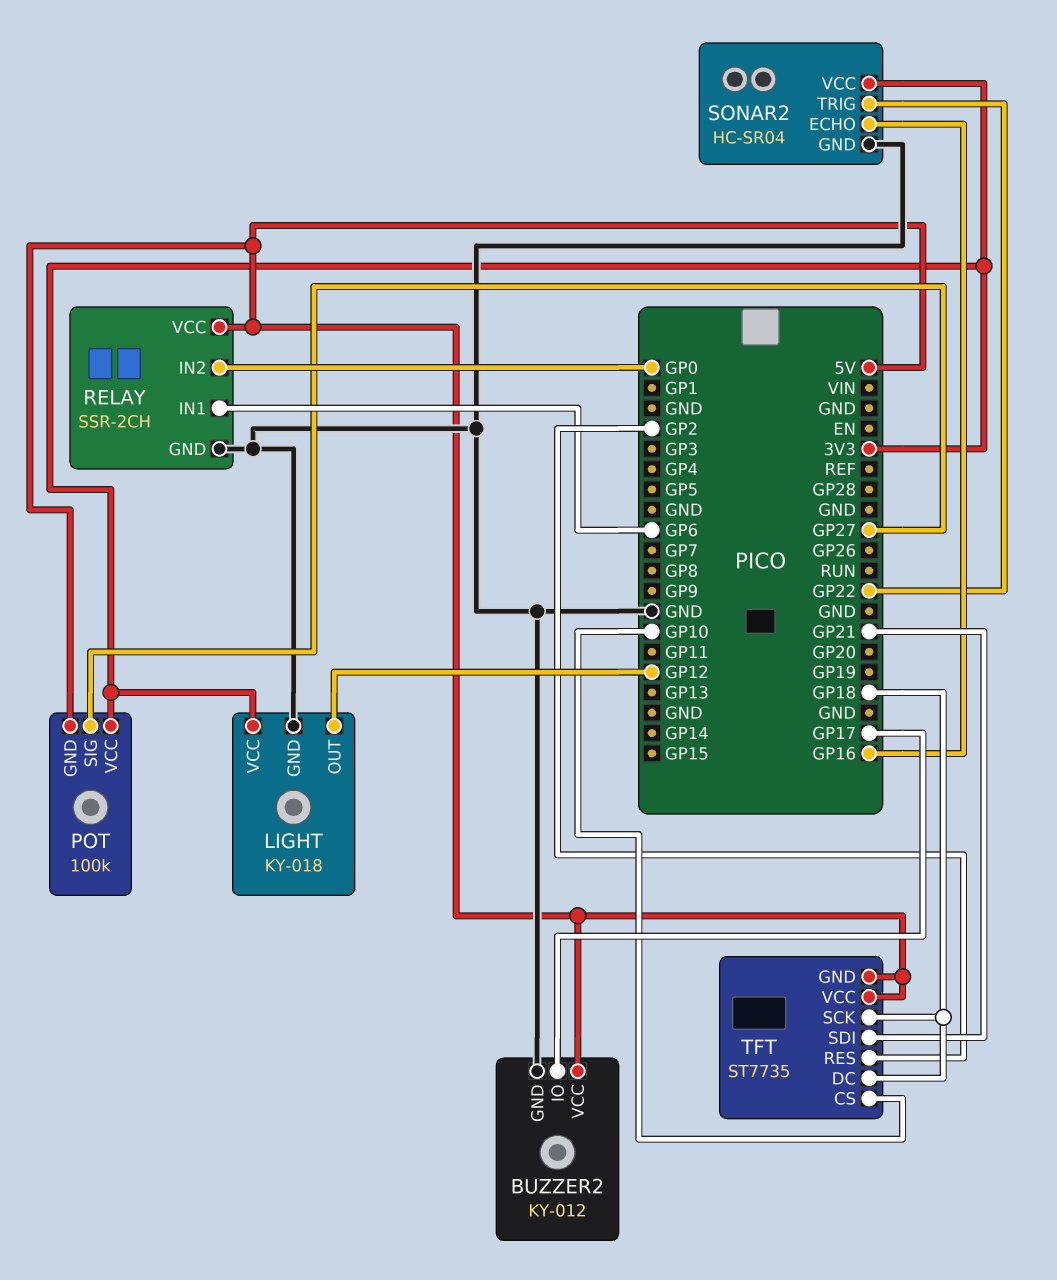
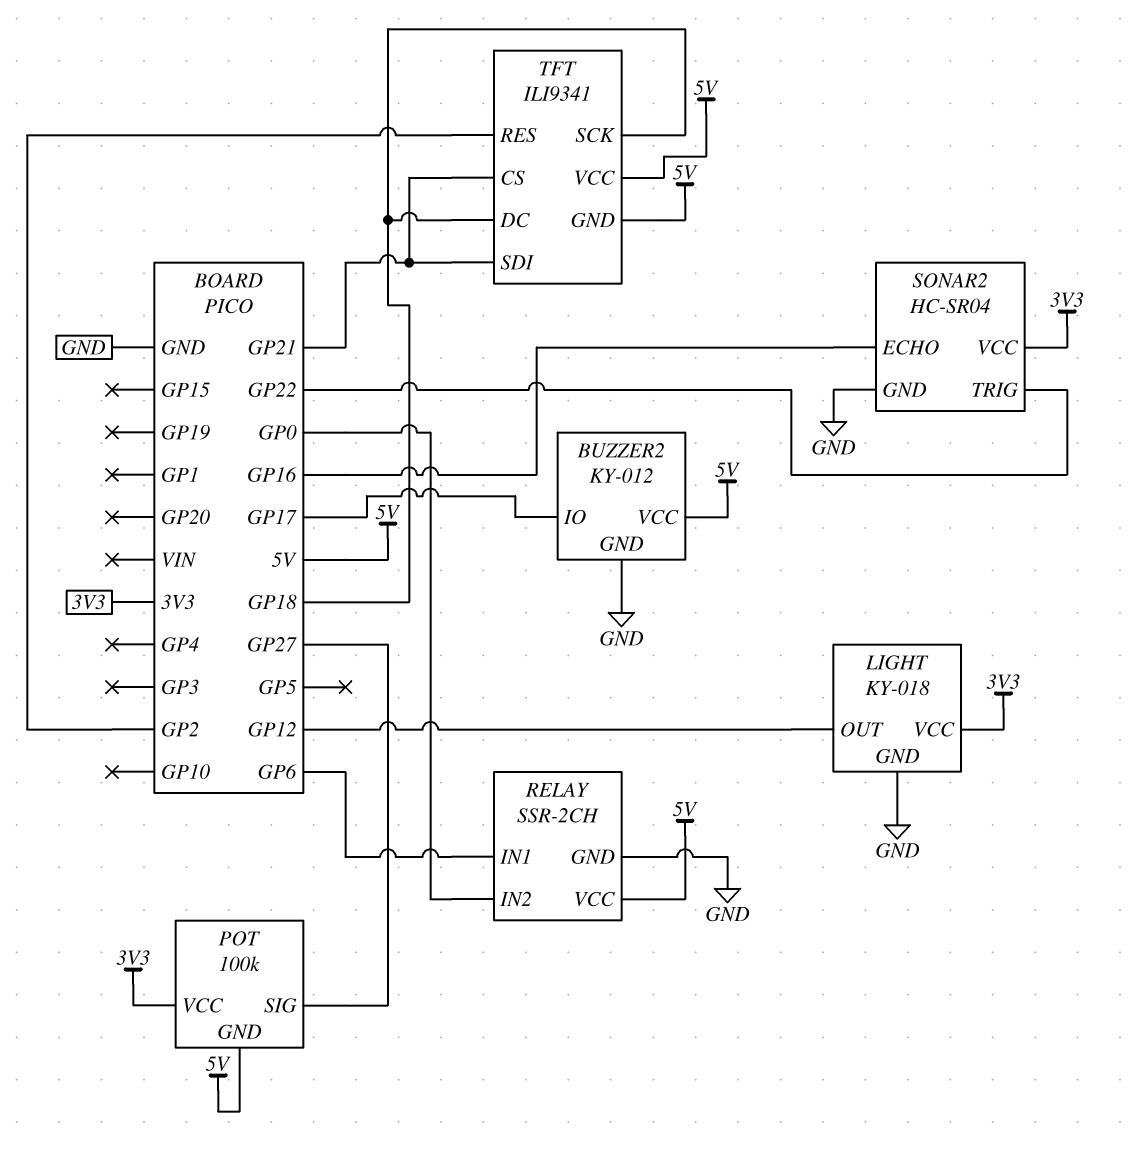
TFT: ST7735 -> ILI9341
TFT pin CS: GP10 -> GP21

